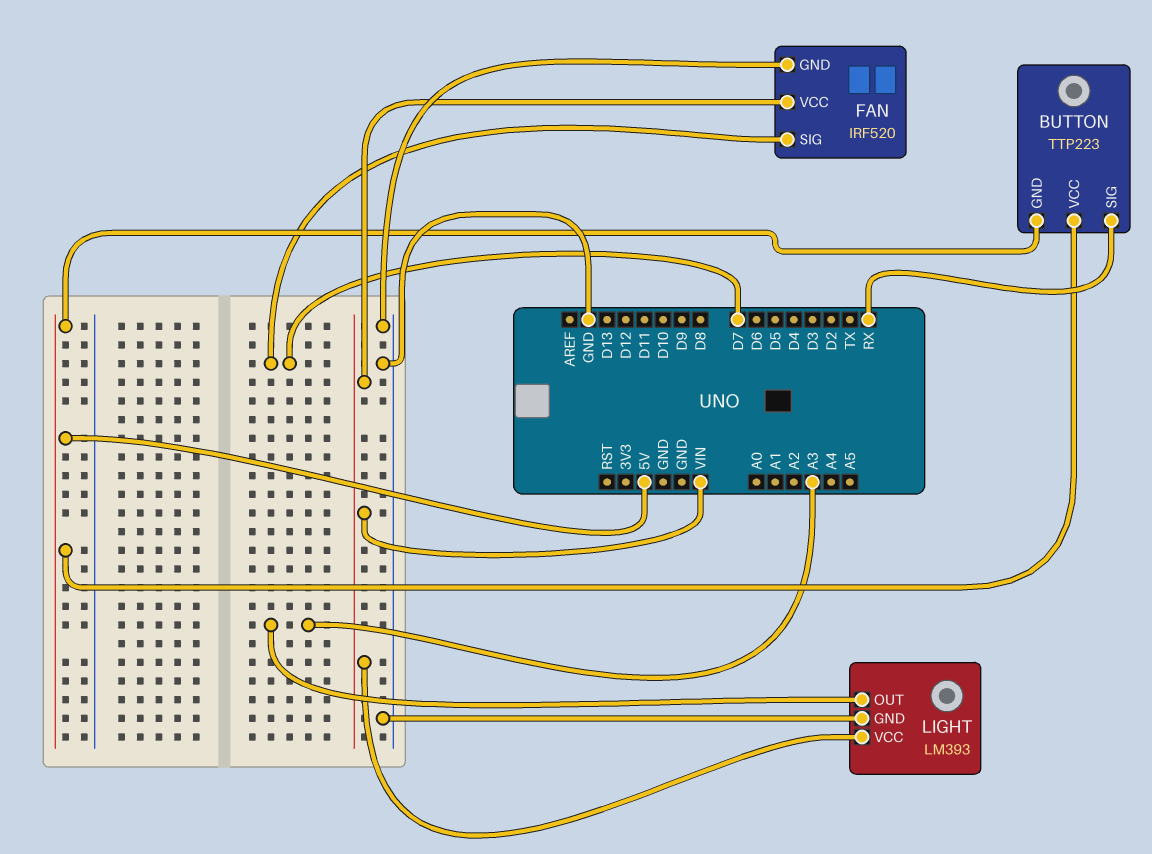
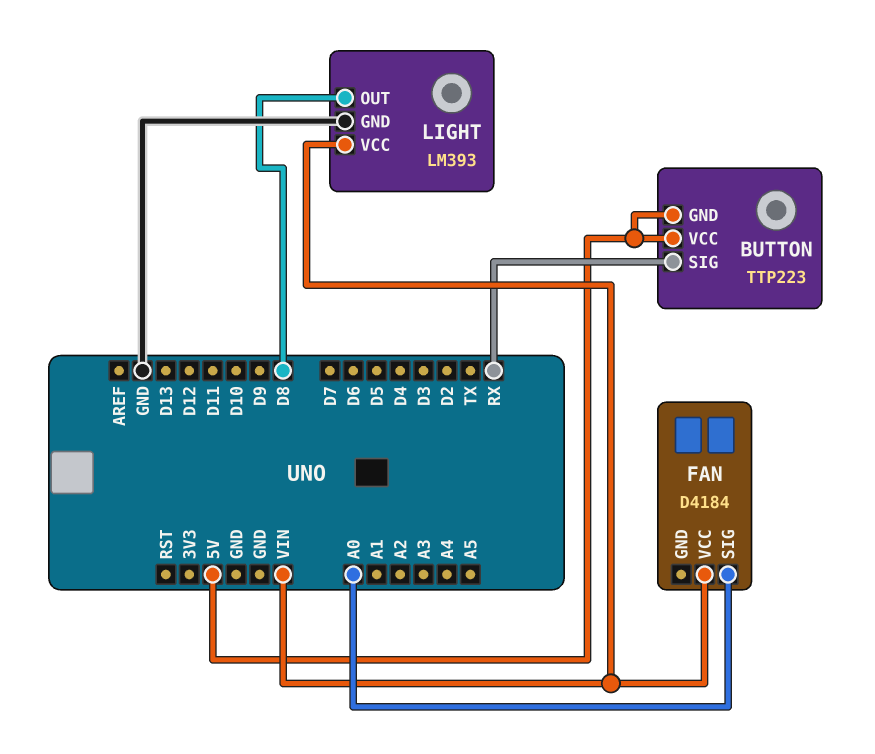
FAN: IRF520 -> D4184
FAN pin GND: GND -> none
FAN pin SIG: D7 -> A0
LIGHT pin OUT: A3 -> D8

